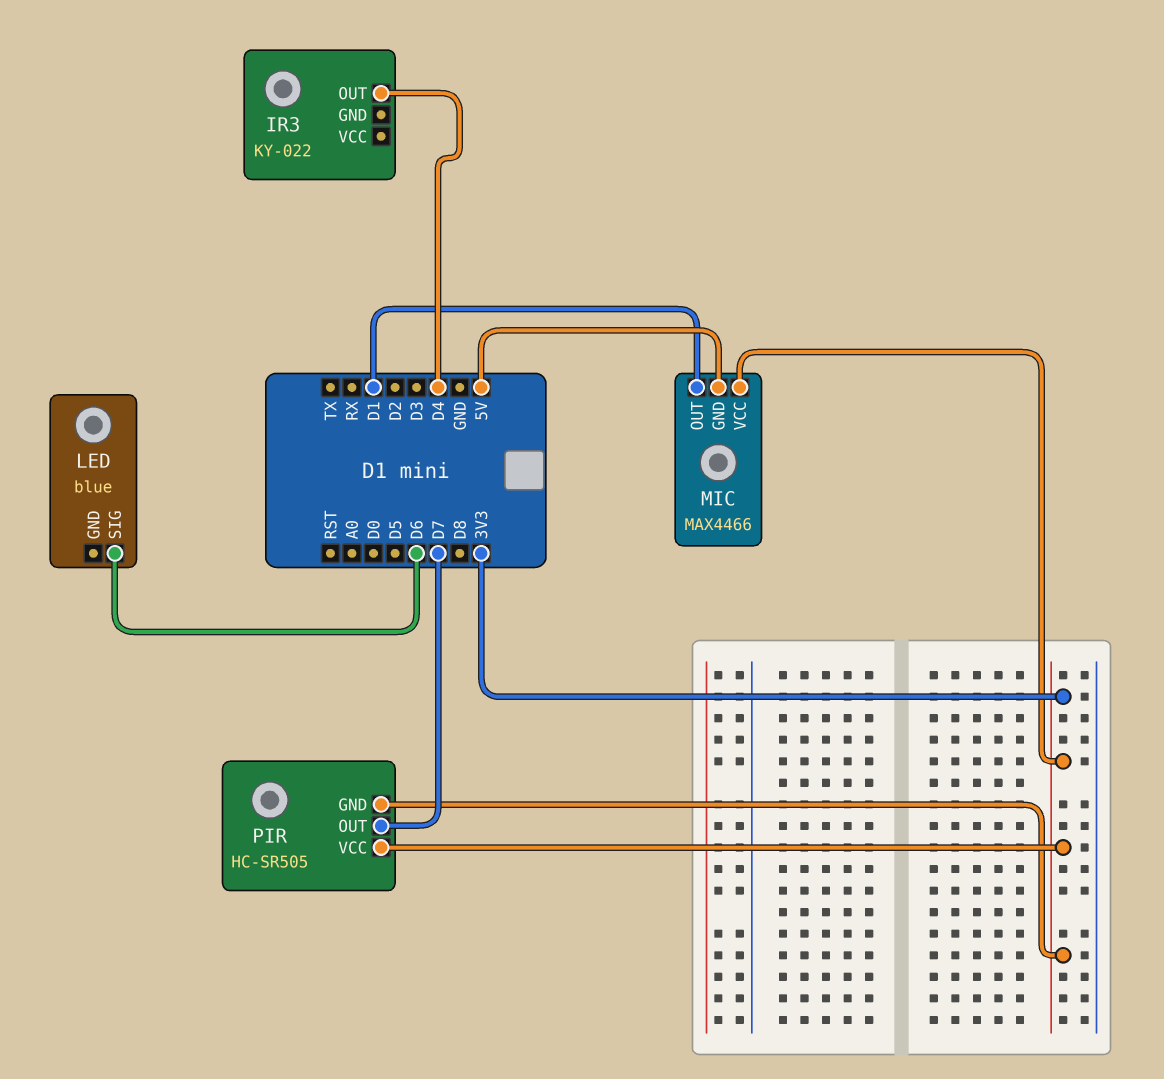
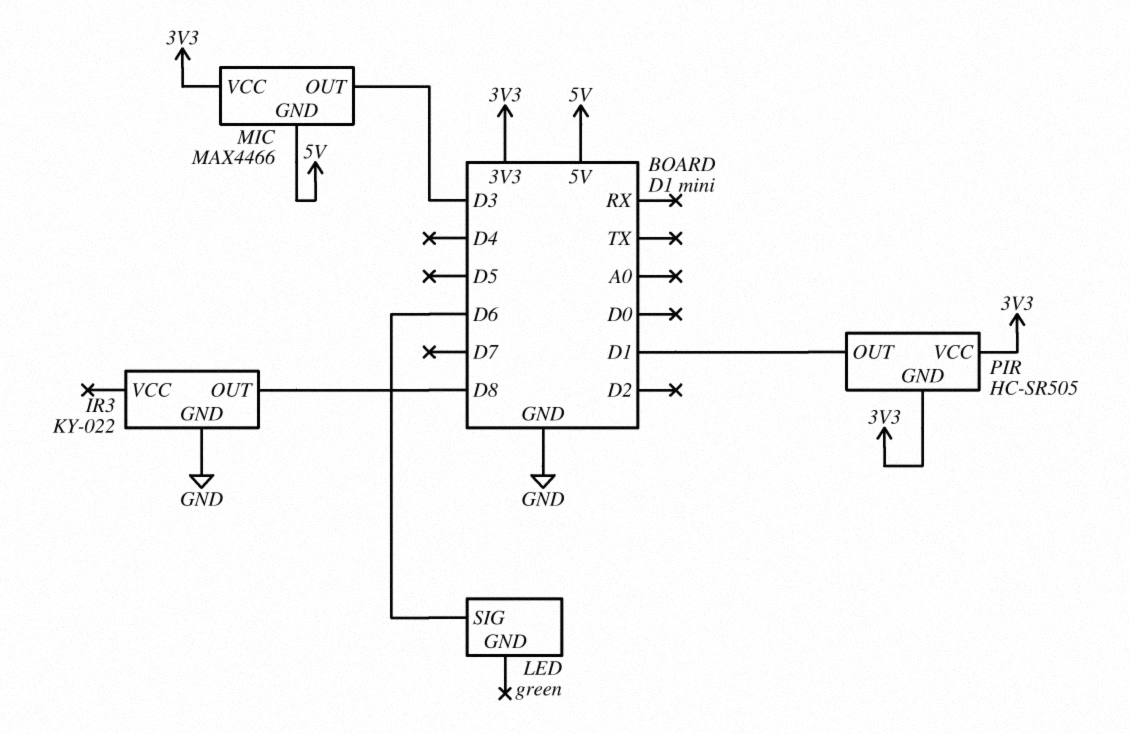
IR3 pin GND: none -> GND
IR3 pin OUT: D4 -> D8
LED: blue -> green
MIC pin OUT: D1 -> D3
PIR pin OUT: D7 -> D1

